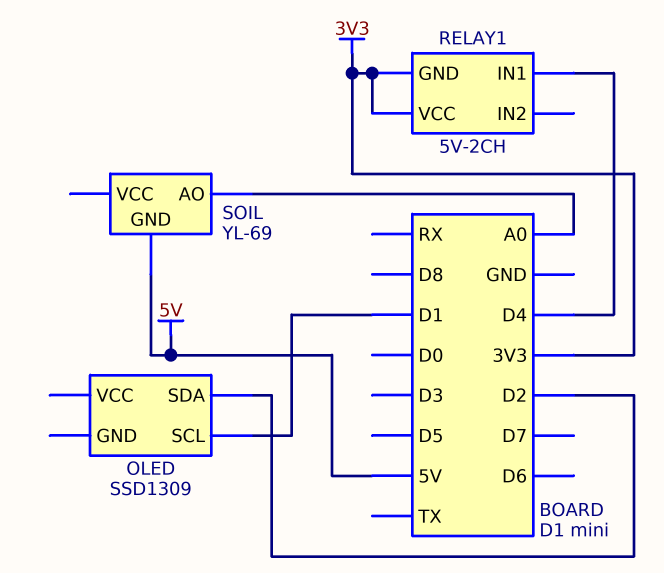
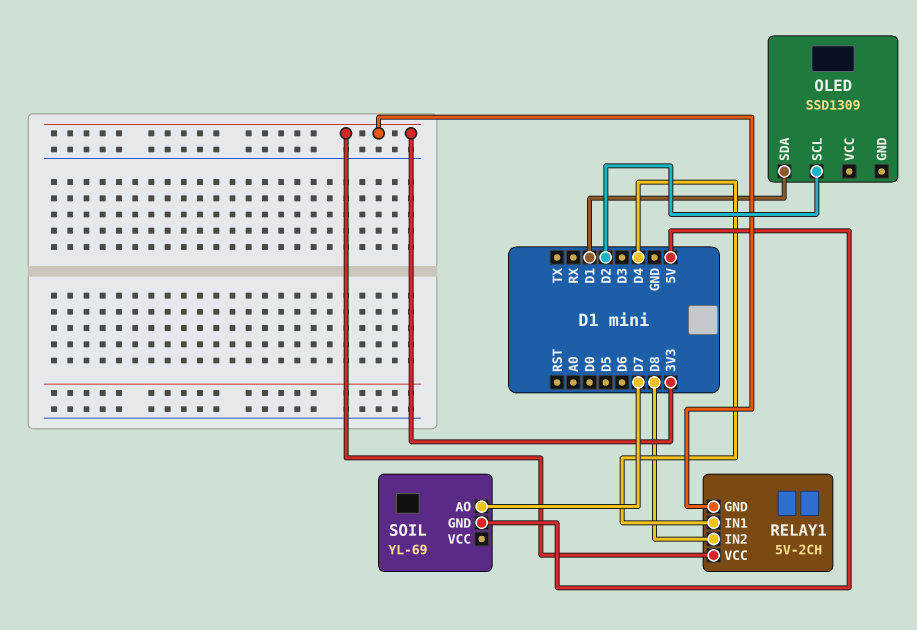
OLED pin SCL: D1 -> D2
OLED pin SDA: D2 -> D1
RELAY1 pin IN2: none -> D8
SOIL pin AO: A0 -> D7

